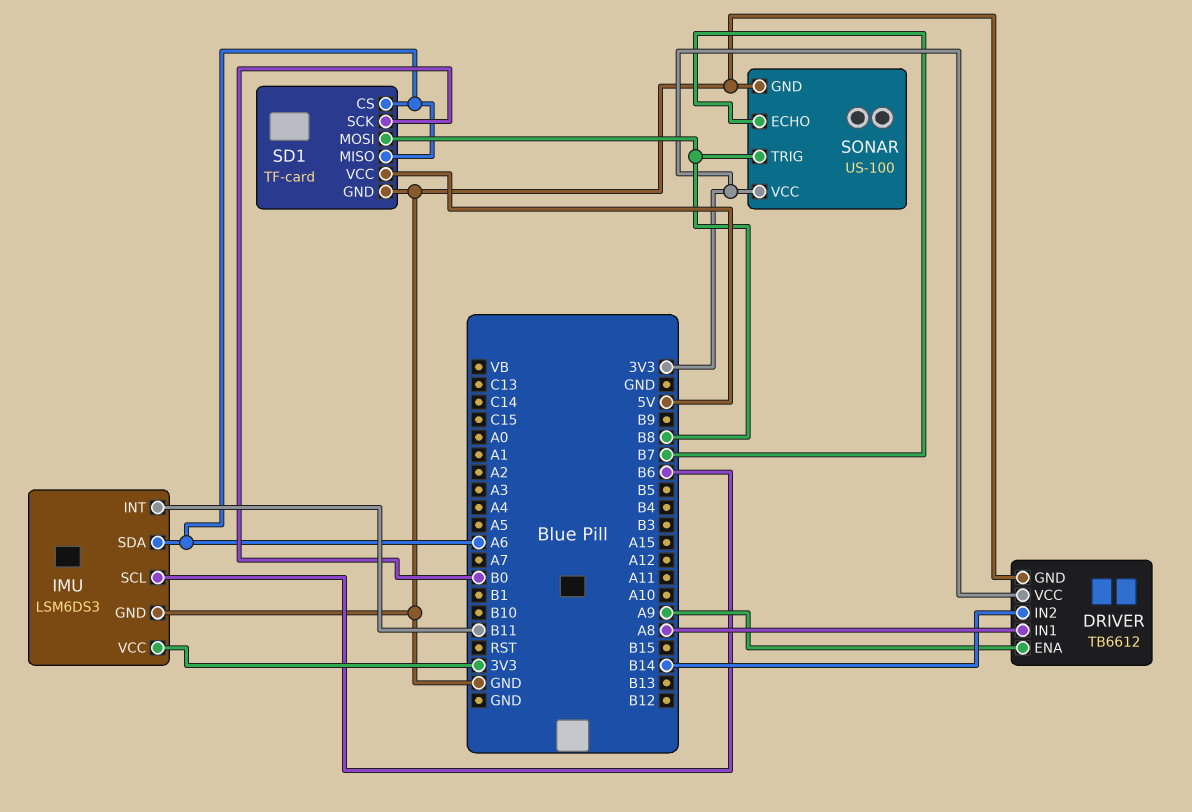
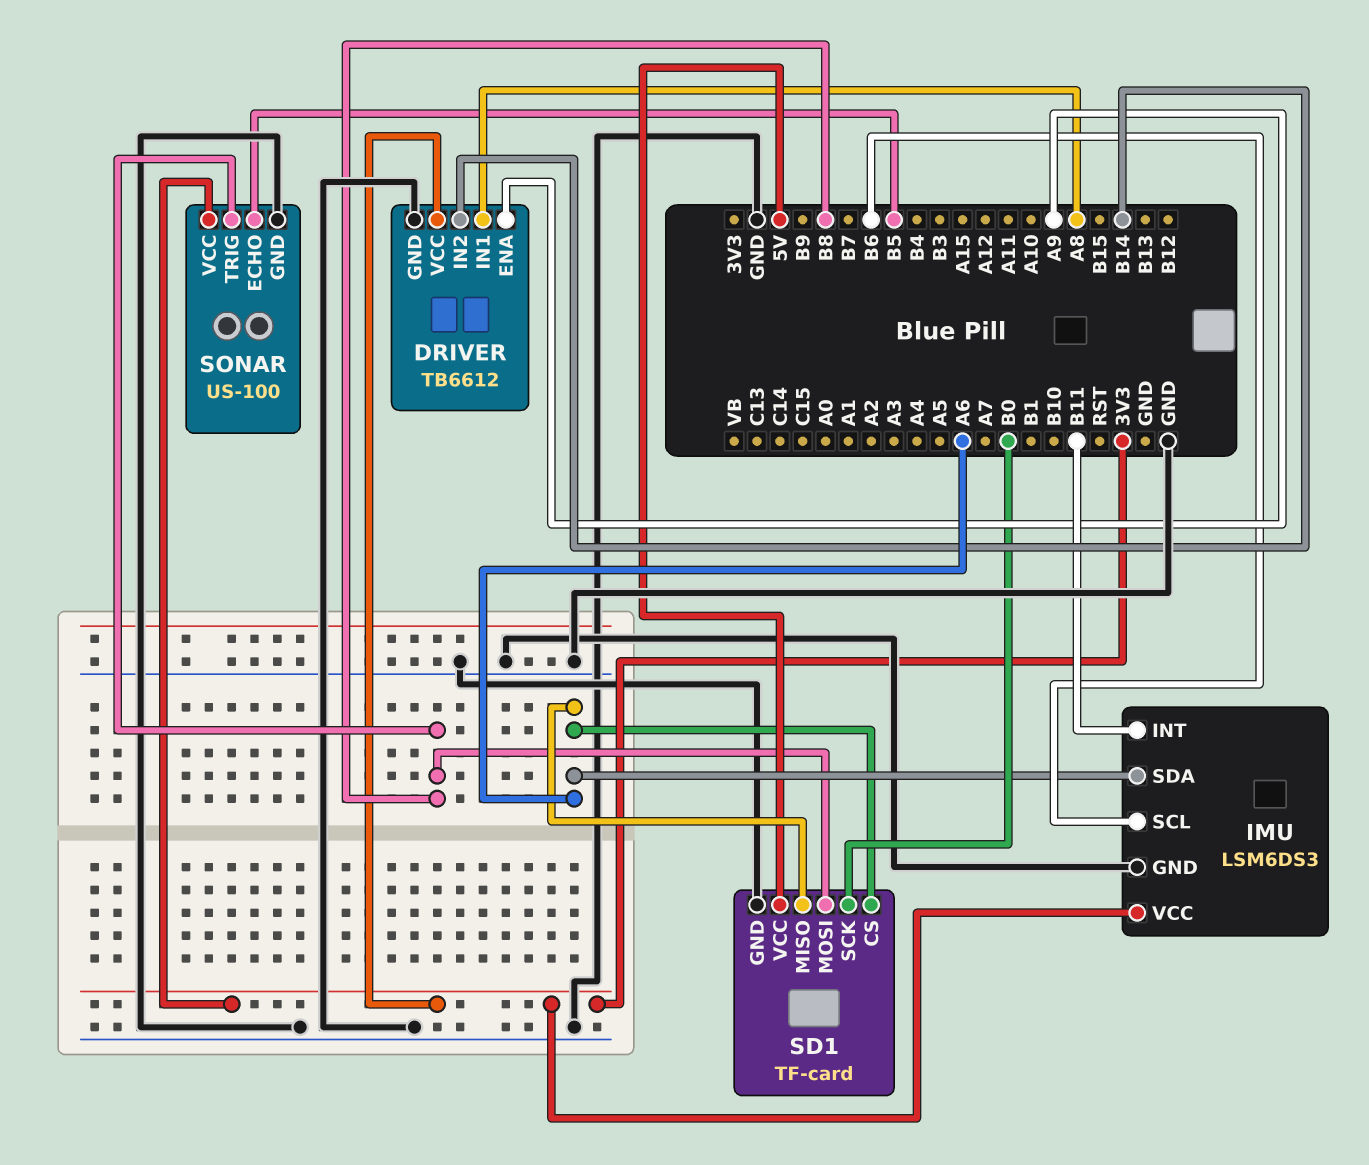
SONAR pin ECHO: B7 -> B5

